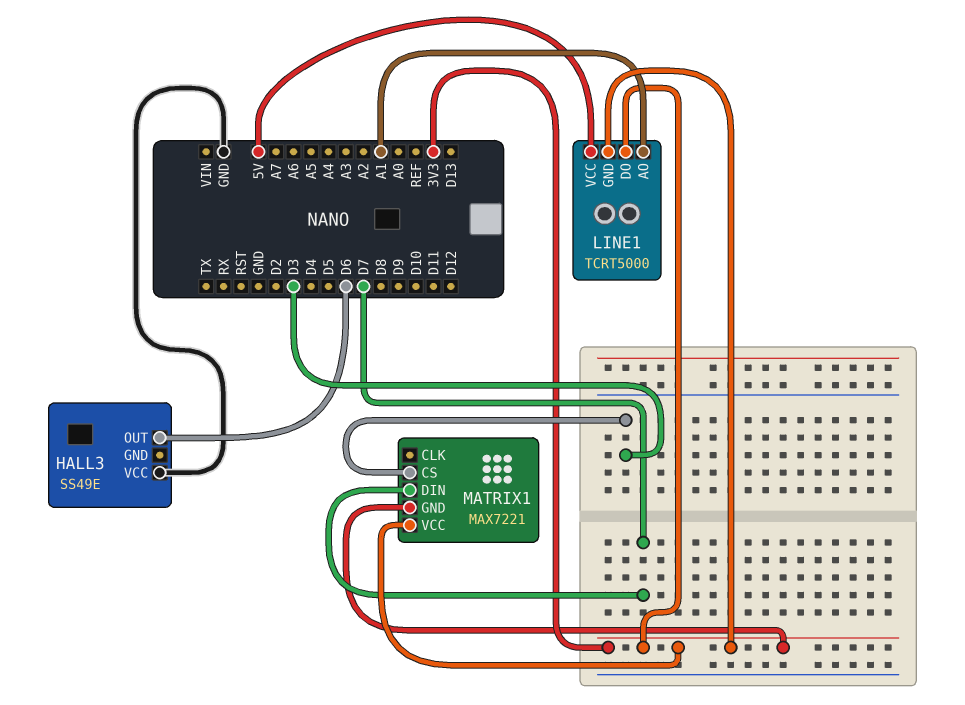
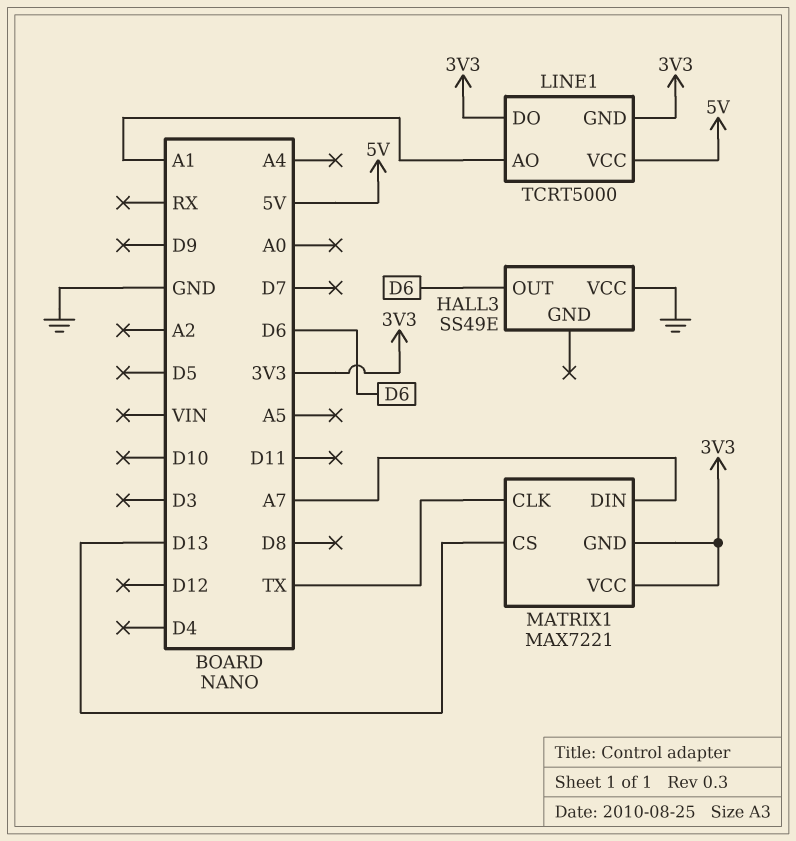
MATRIX1 pin CLK: none -> TX
MATRIX1 pin CS: D3 -> D13
MATRIX1 pin DIN: D7 -> A7

